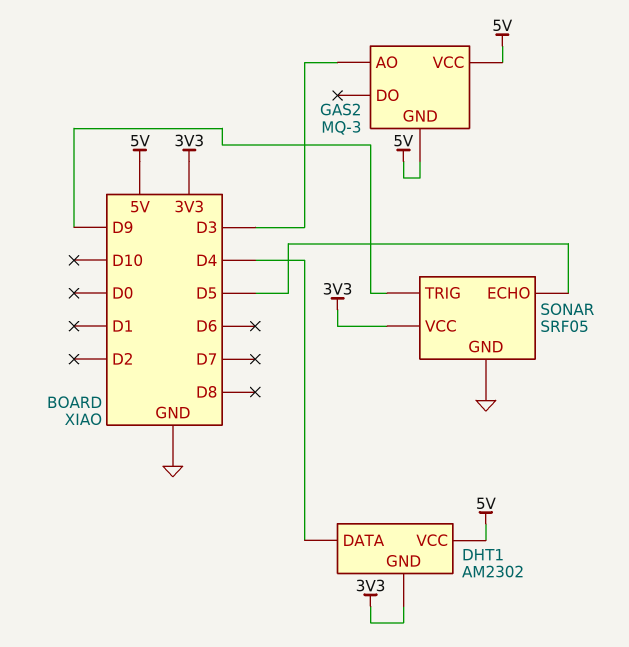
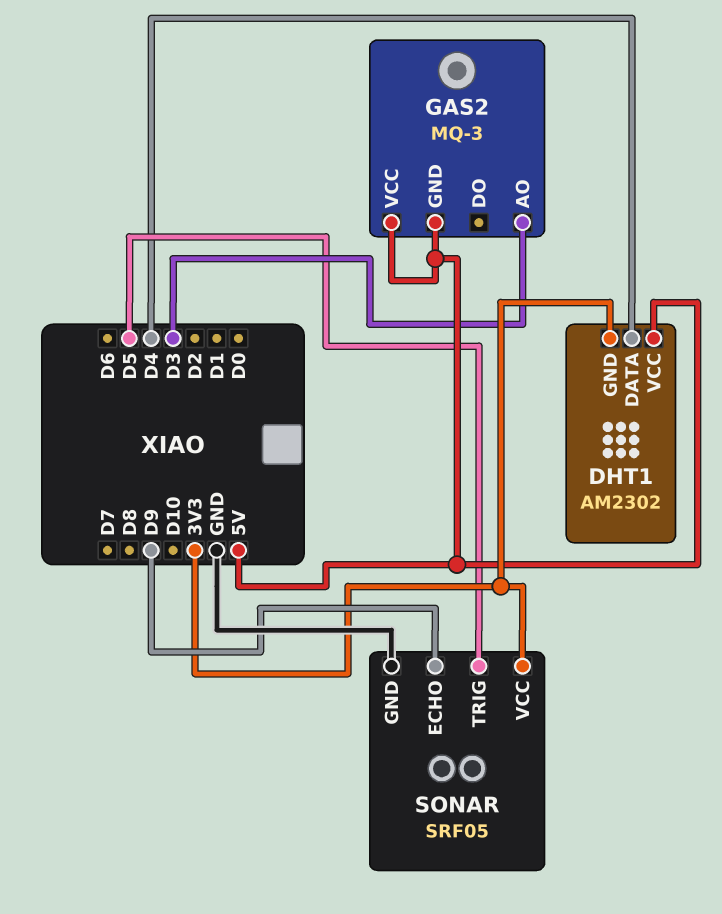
SONAR pin ECHO: D5 -> D9
SONAR pin TRIG: D9 -> D5

